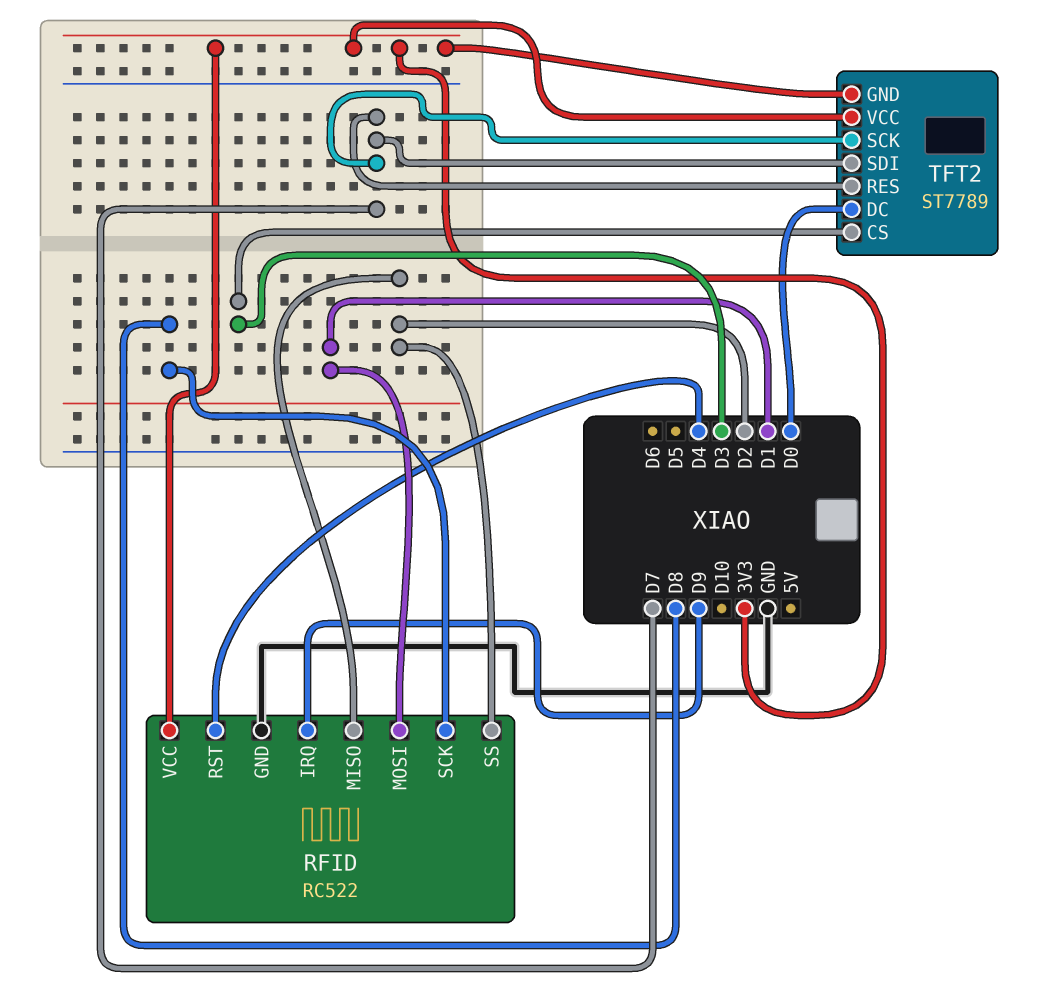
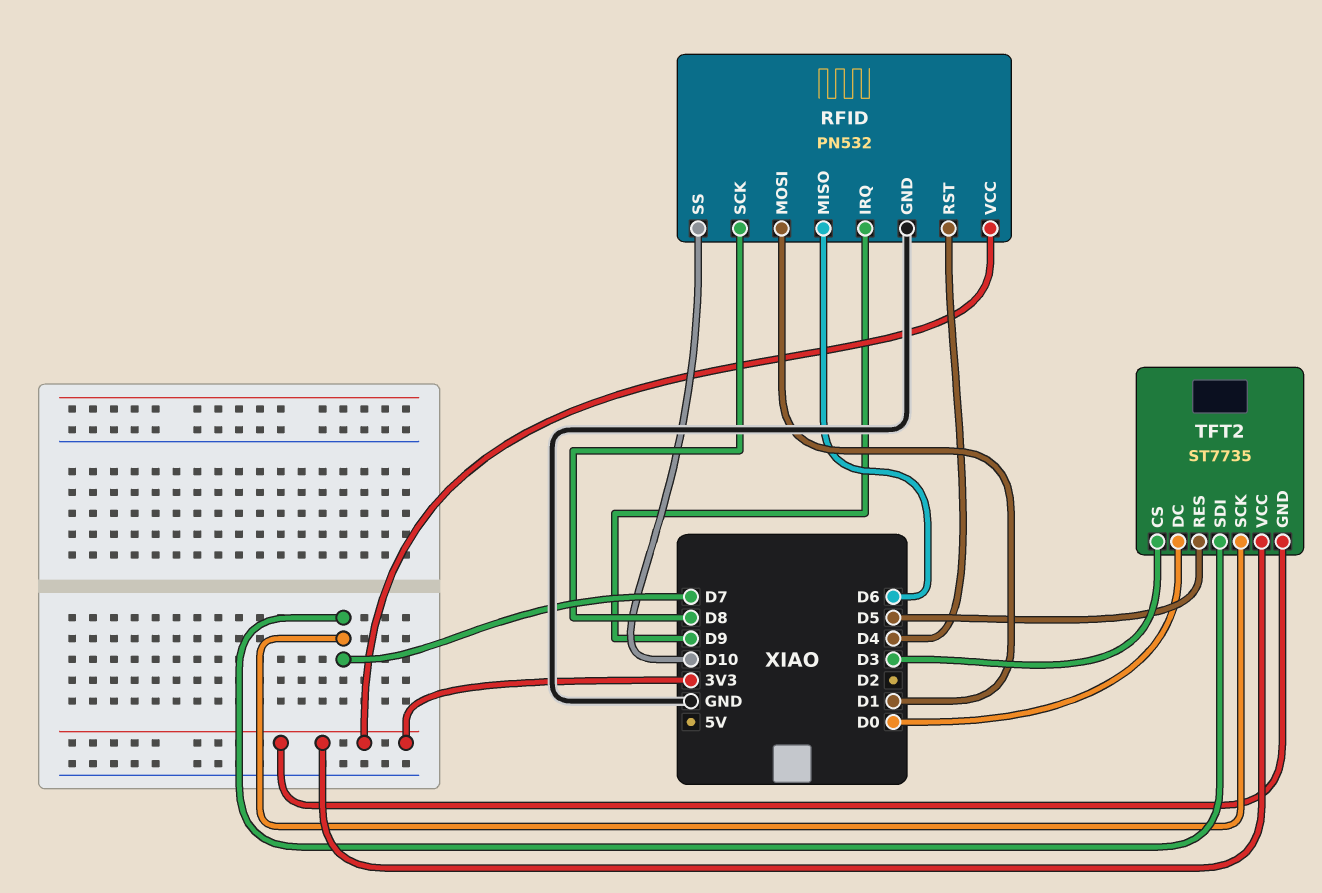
RFID: RC522 -> PN532
RFID pin MISO: D2 -> D6
RFID pin SS: D2 -> D10
TFT2: ST7789 -> ST7735
TFT2 pin RES: D7 -> D5

